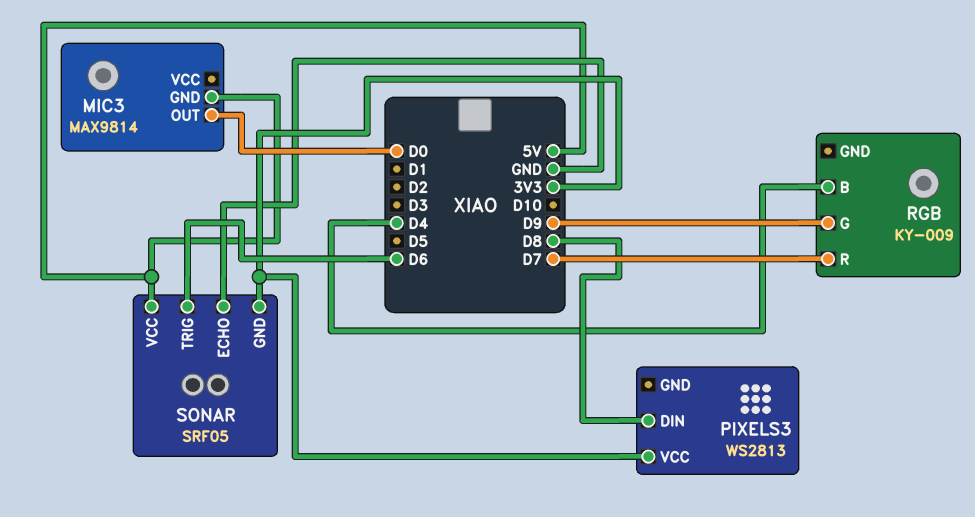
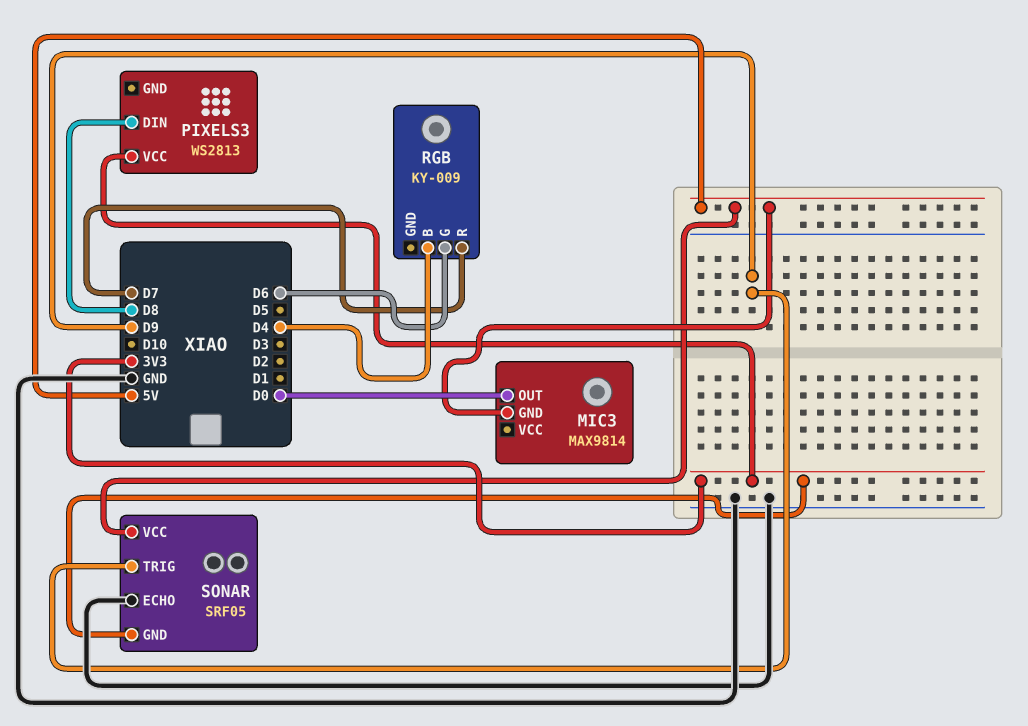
RGB pin G: D9 -> D6
SONAR pin TRIG: D6 -> D9

